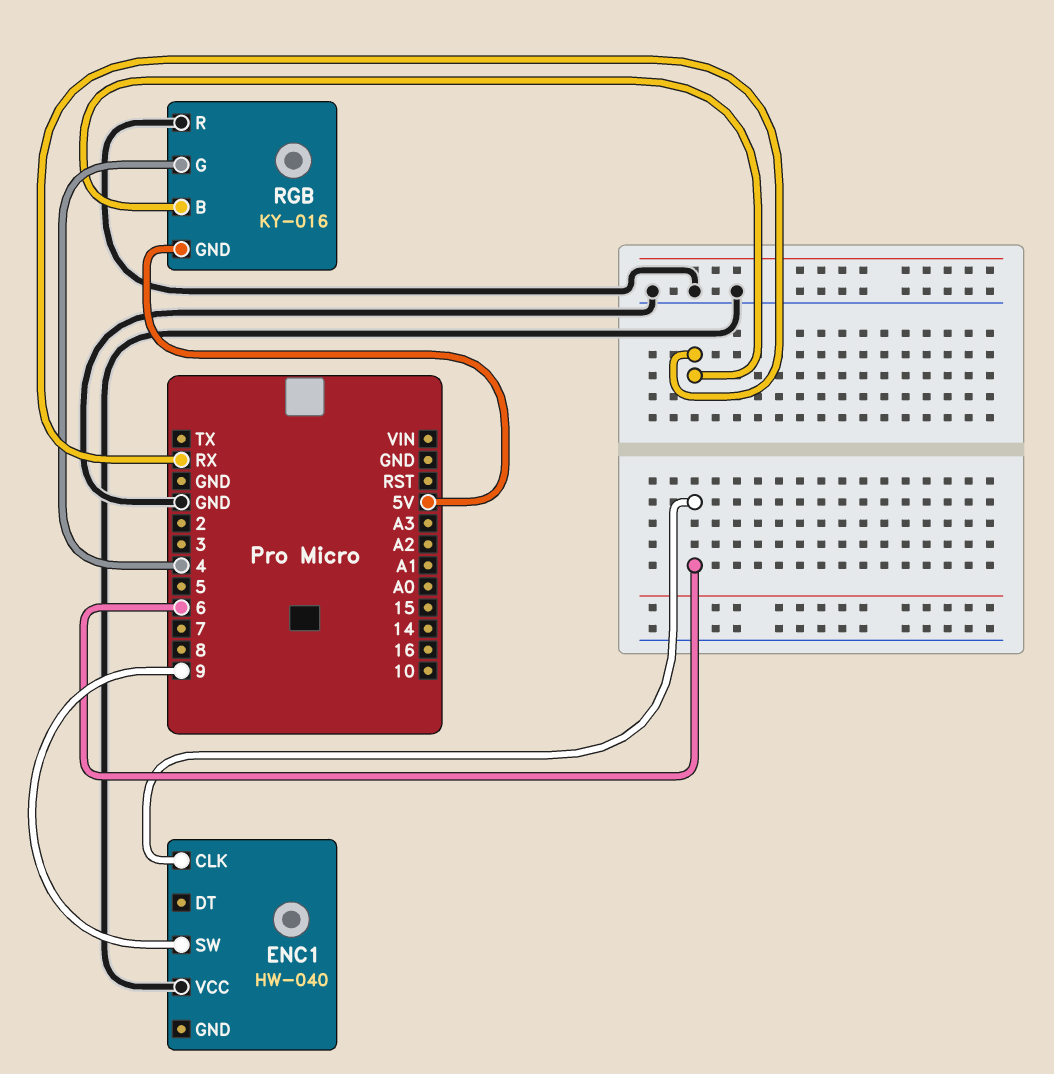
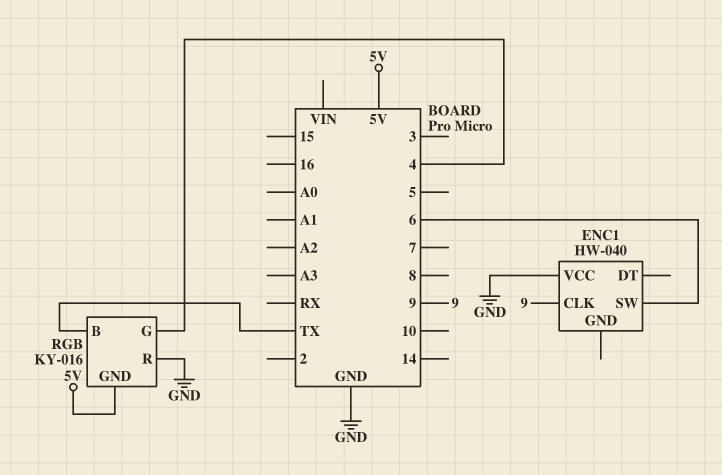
ENC1 pin CLK: 6 -> 9
ENC1 pin SW: 9 -> 6
RGB pin B: RX -> TX

